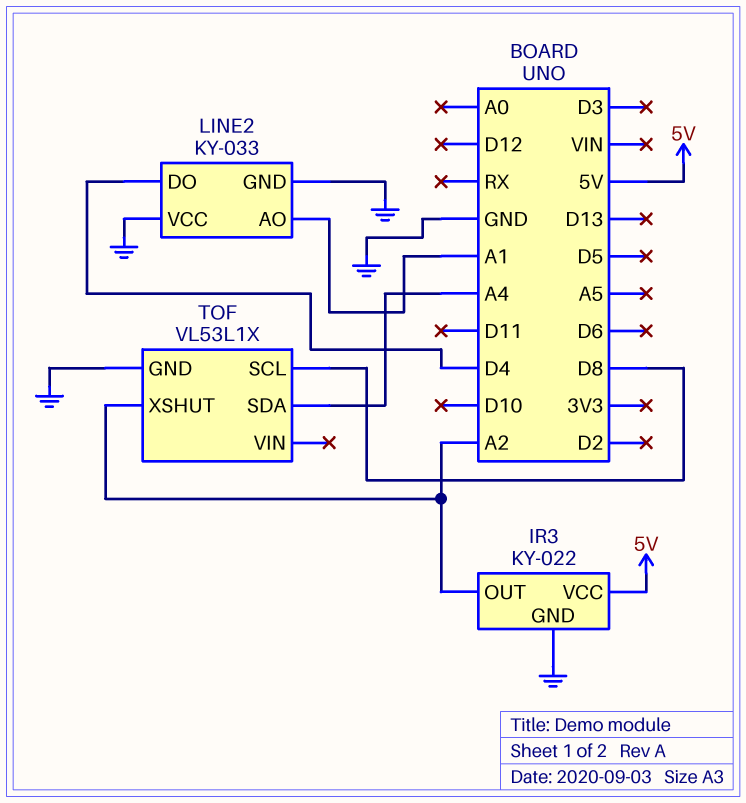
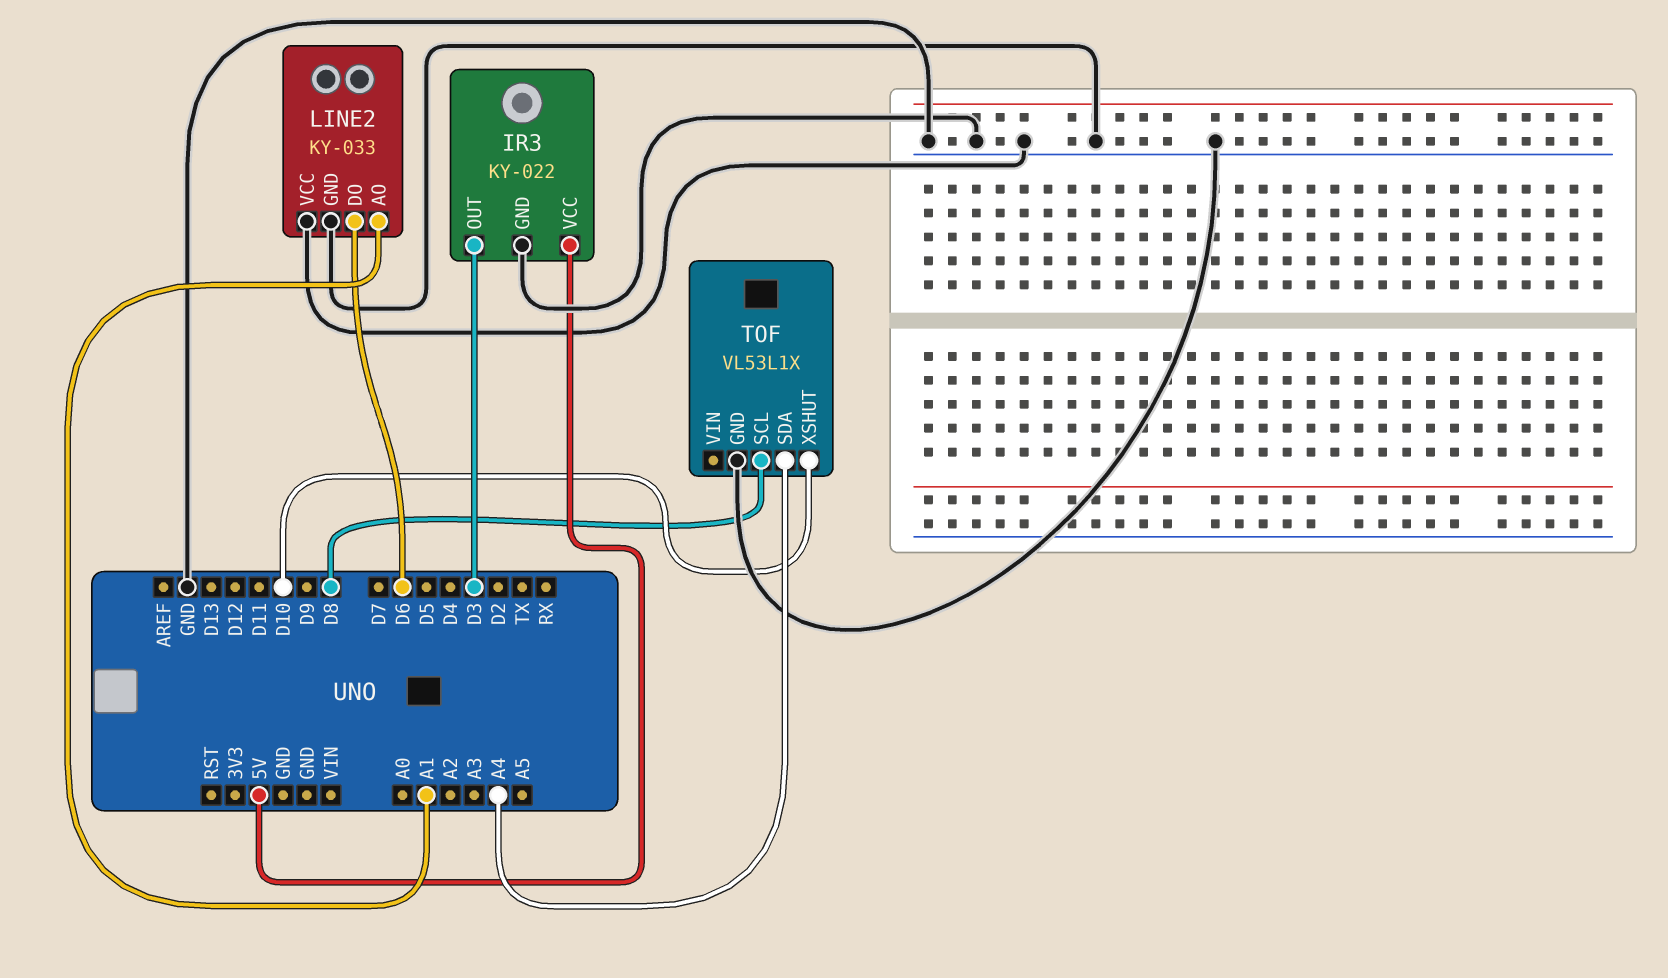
IR3 pin OUT: A2 -> D3
LINE2 pin DO: D4 -> D6
TOF pin XSHUT: A2 -> D10

